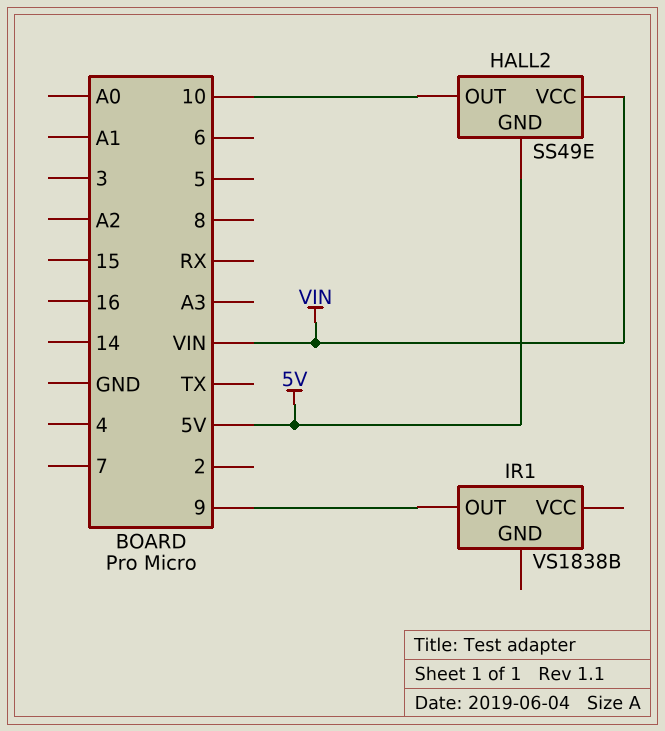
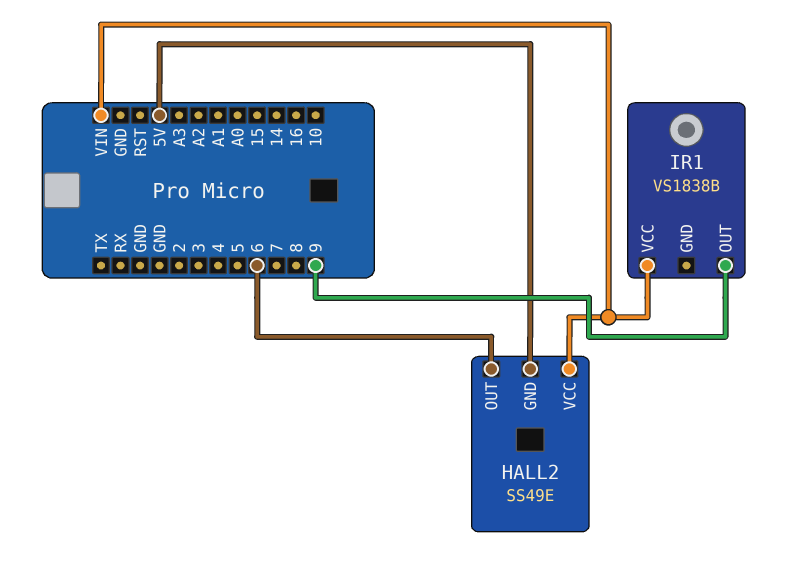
HALL2 pin OUT: 10 -> 6
IR1 pin VCC: none -> VIN

